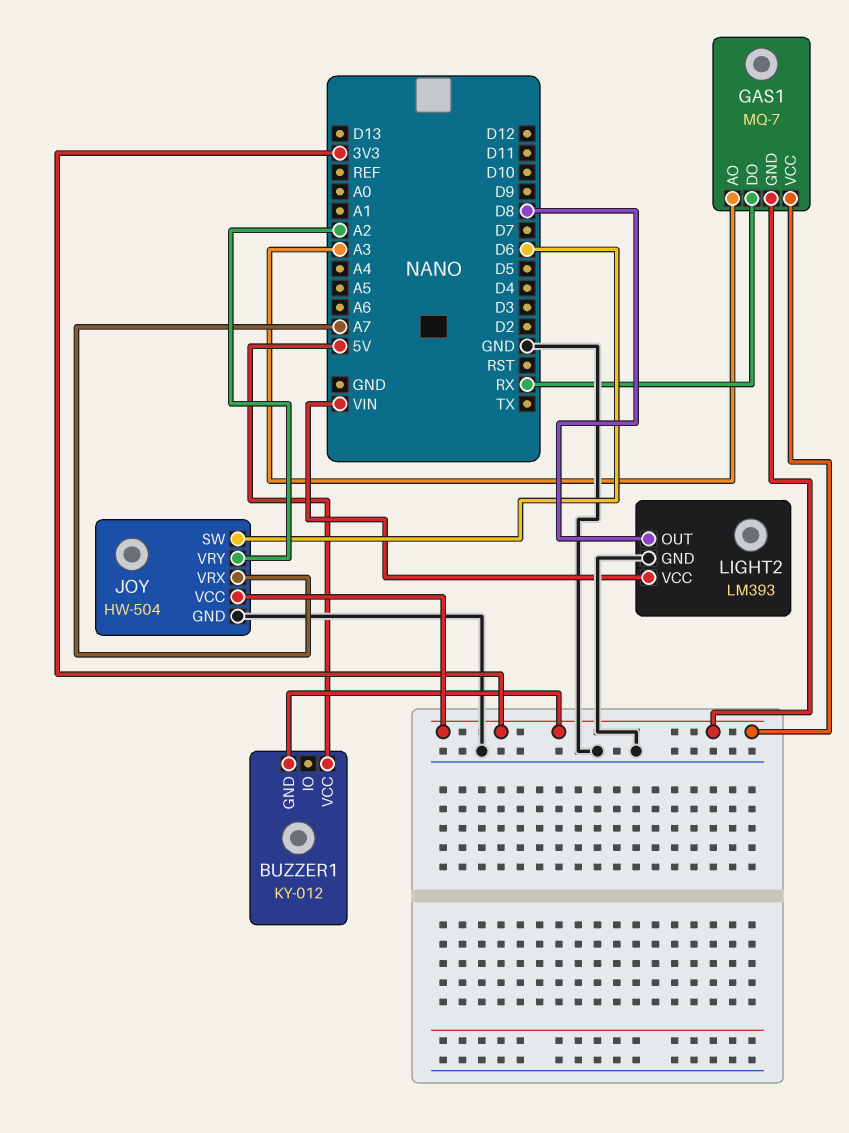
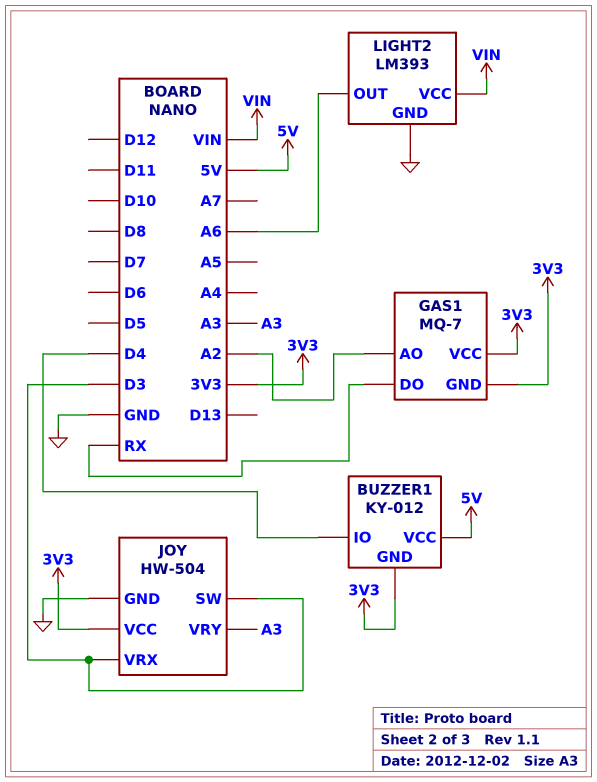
BUZZER1 pin IO: none -> D4
GAS1 pin AO: A3 -> A2
JOY pin SW: D6 -> D3
JOY pin VRX: A7 -> D3
JOY pin VRY: A2 -> A3
LIGHT2 pin OUT: D8 -> A6

